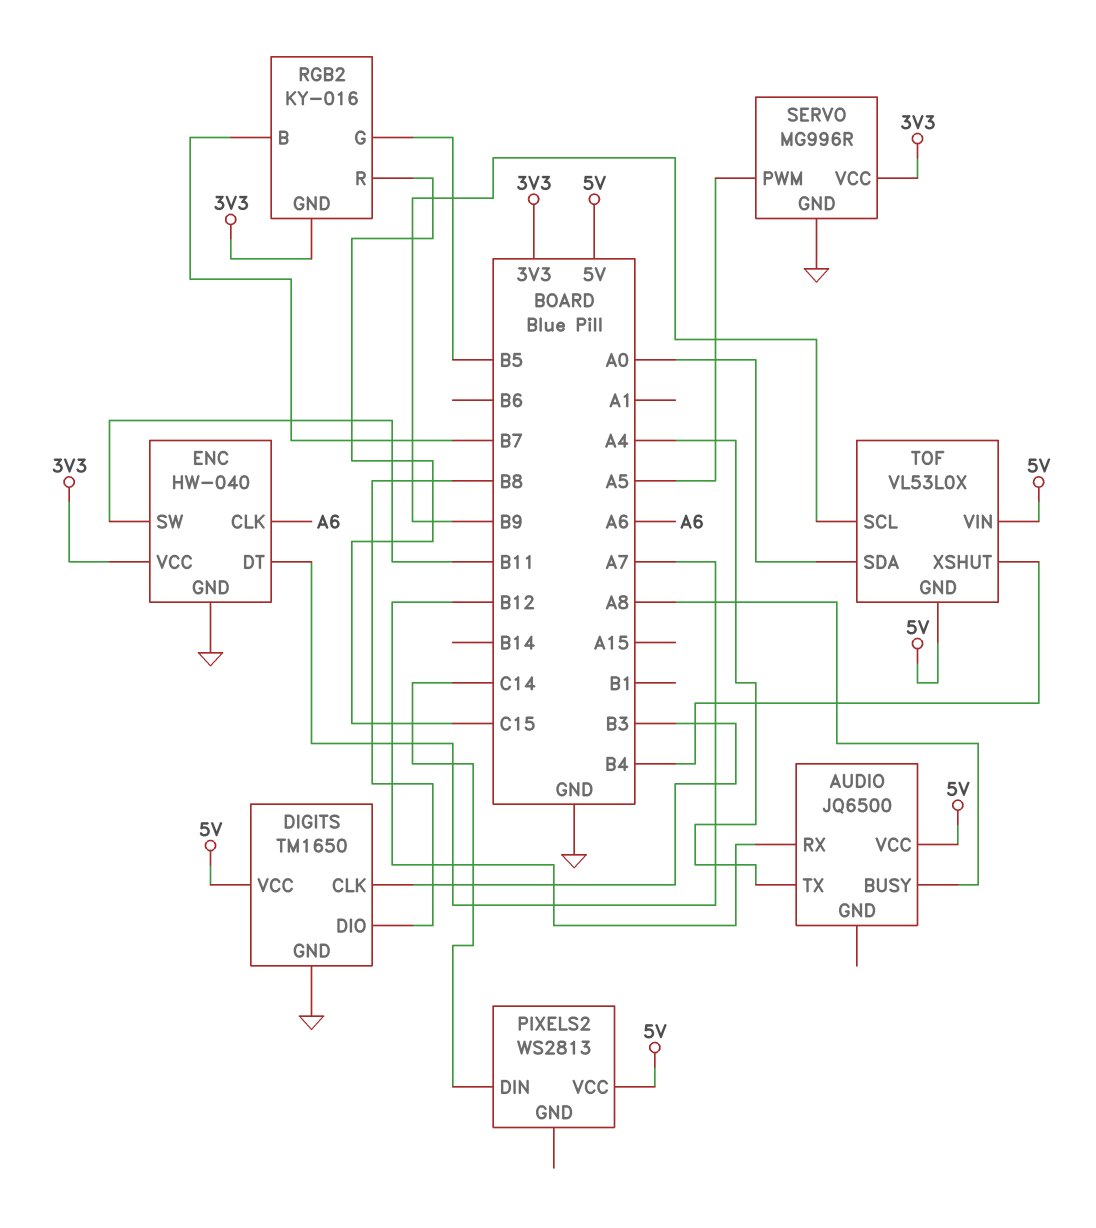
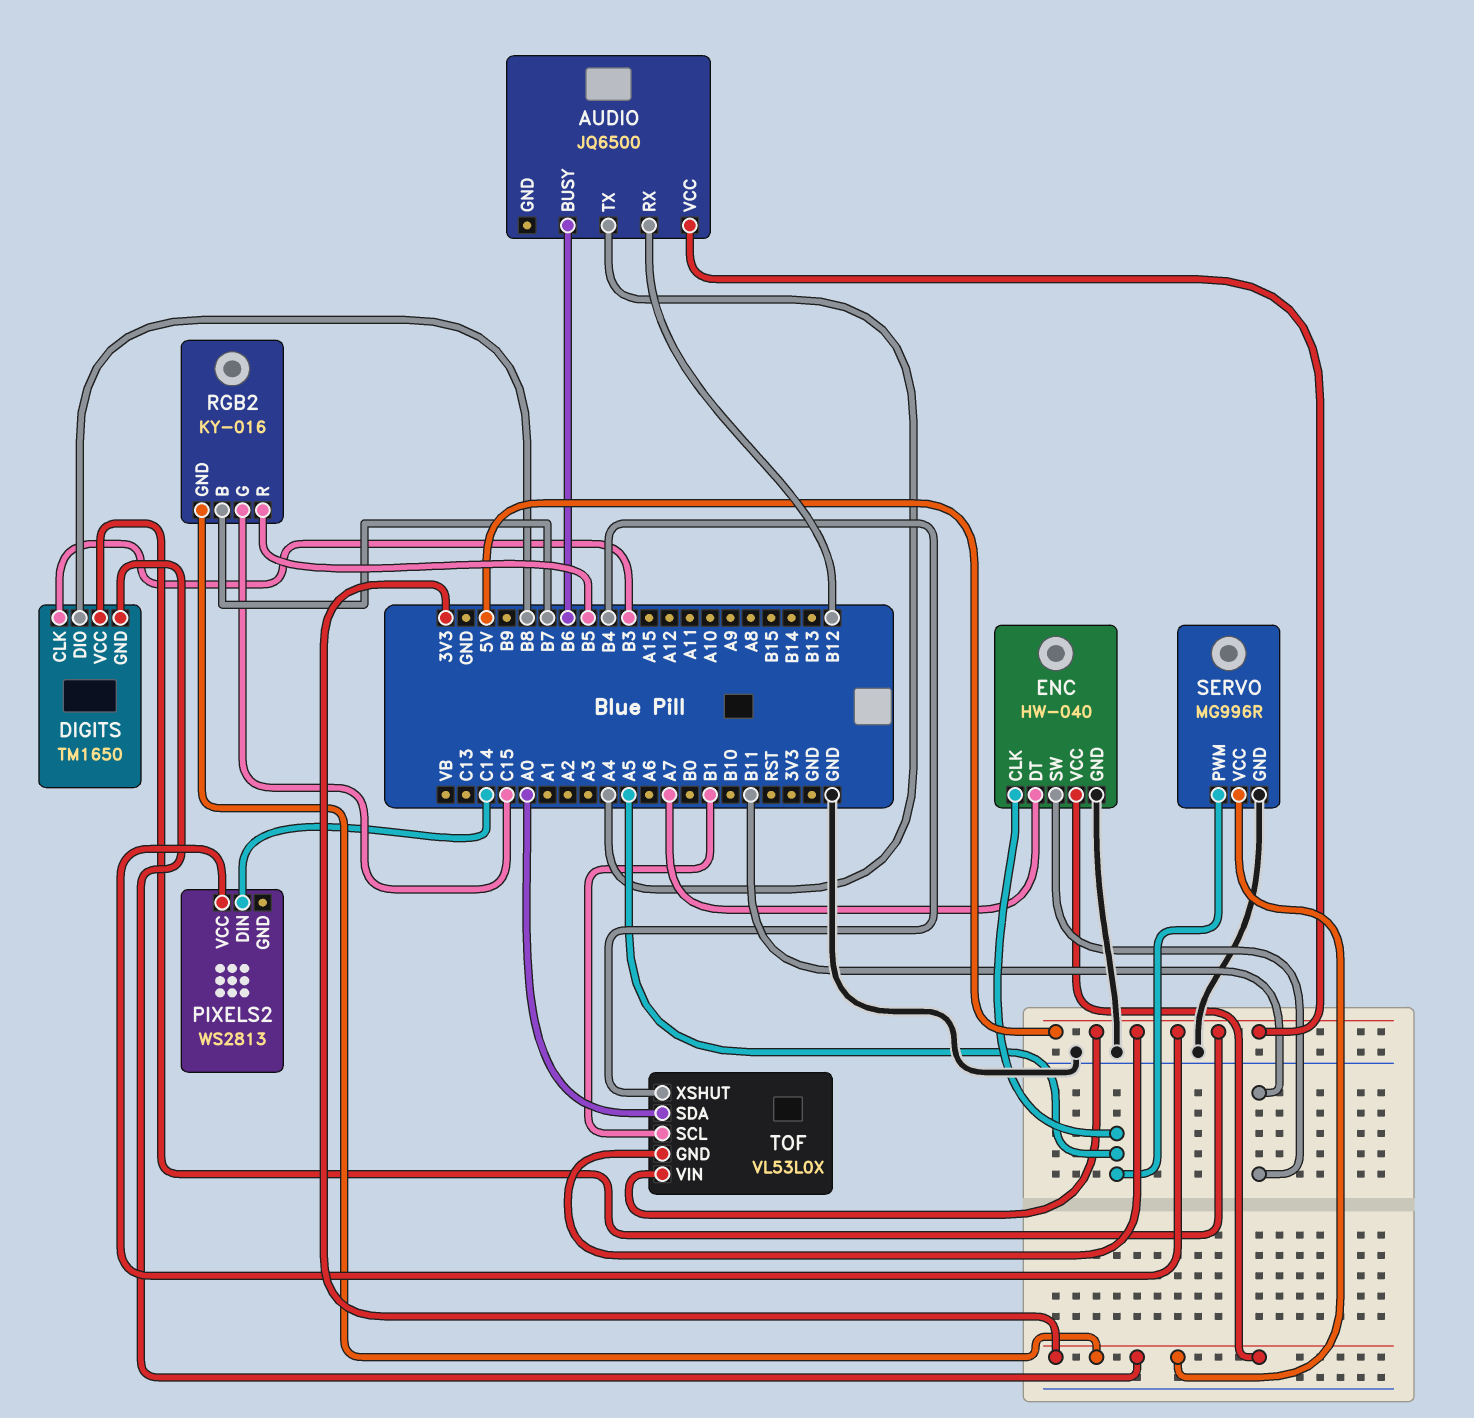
AUDIO pin BUSY: A8 -> B6
DIGITS pin GND: GND -> 3V3
ENC pin CLK: A6 -> A5
RGB2 pin G: B5 -> C15
RGB2 pin R: C15 -> B5
TOF pin SCL: B9 -> B1

